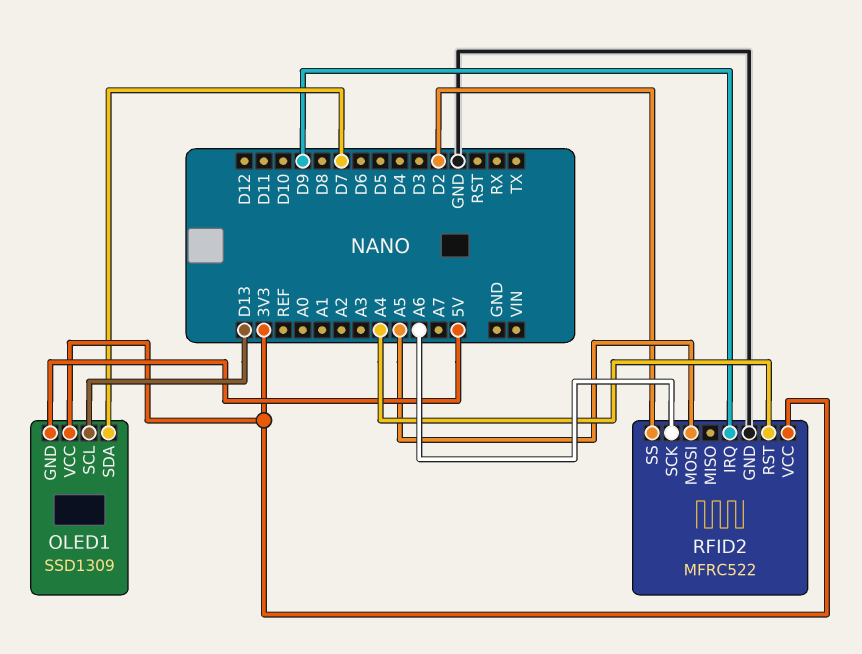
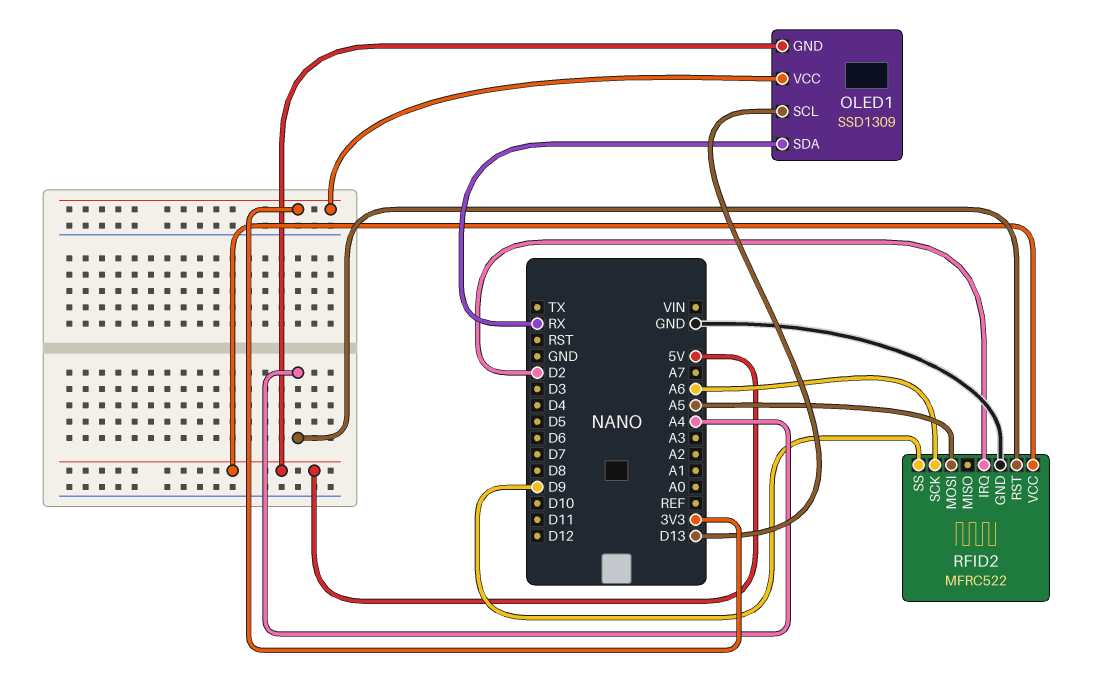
OLED1 pin SDA: D7 -> RX
RFID2 pin IRQ: D9 -> D2
RFID2 pin SS: D2 -> D9
RFID2 pin VCC: 3V3 -> 5V

